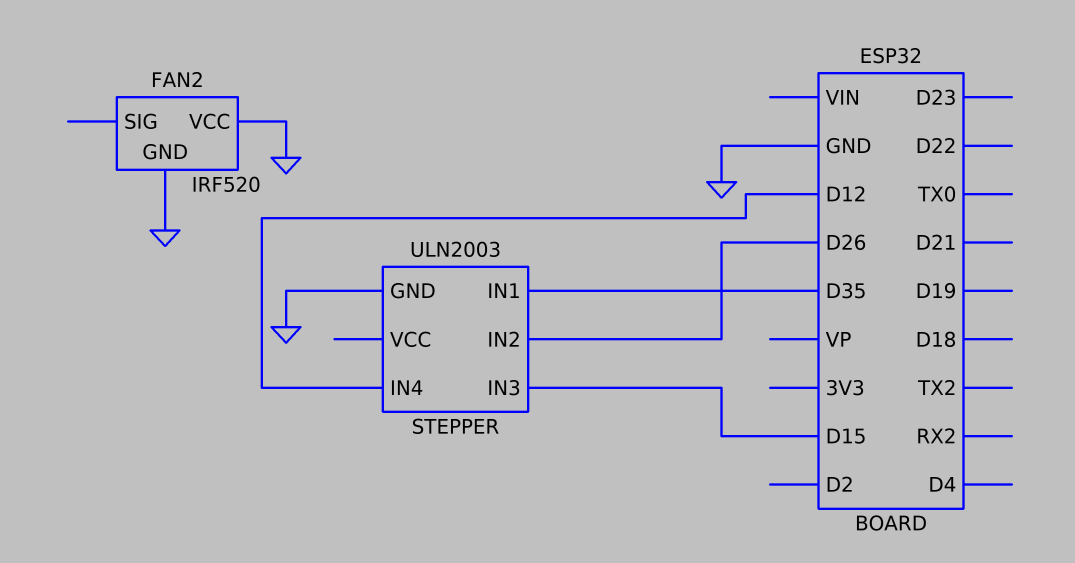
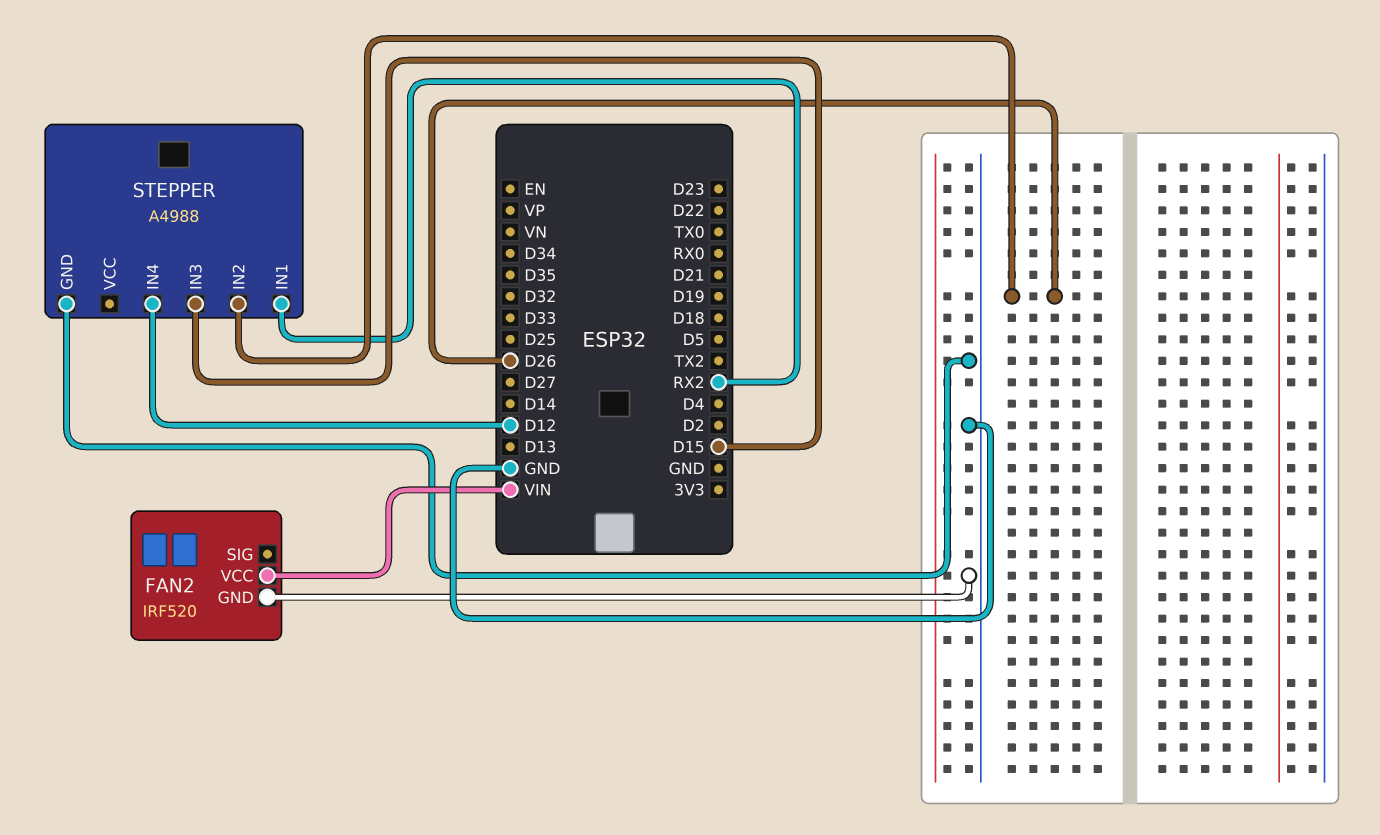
FAN2 pin VCC: GND -> VIN
STEPPER: ULN2003 -> A4988
STEPPER pin IN1: D35 -> RX2

